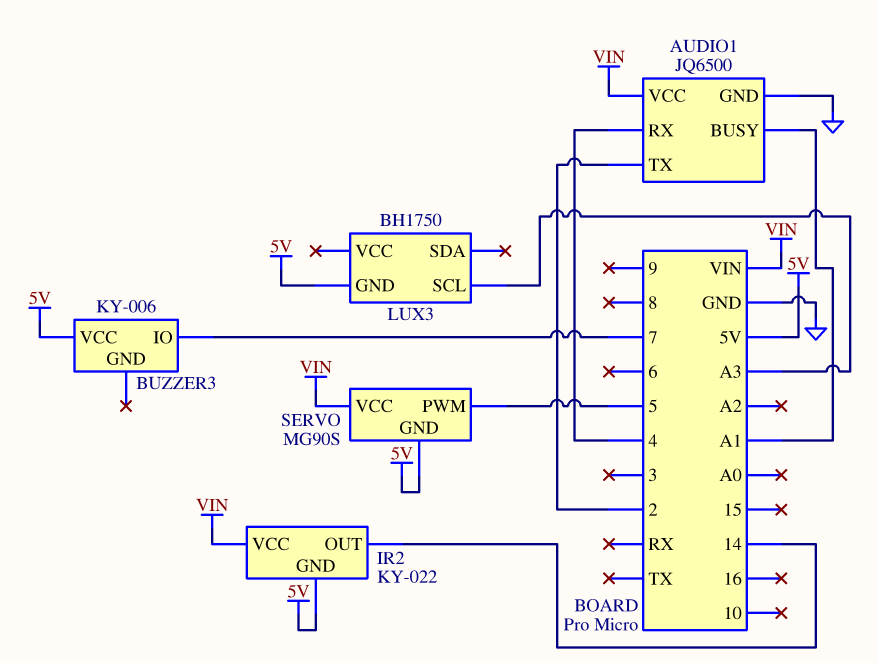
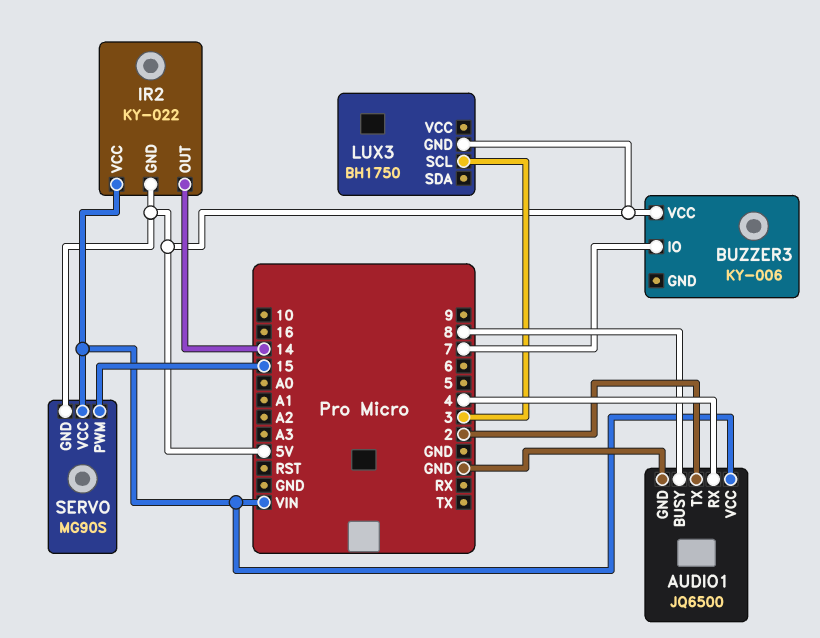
AUDIO1 pin BUSY: A1 -> 8
LUX3 pin SCL: A3 -> 3
SERVO pin PWM: 5 -> 15

